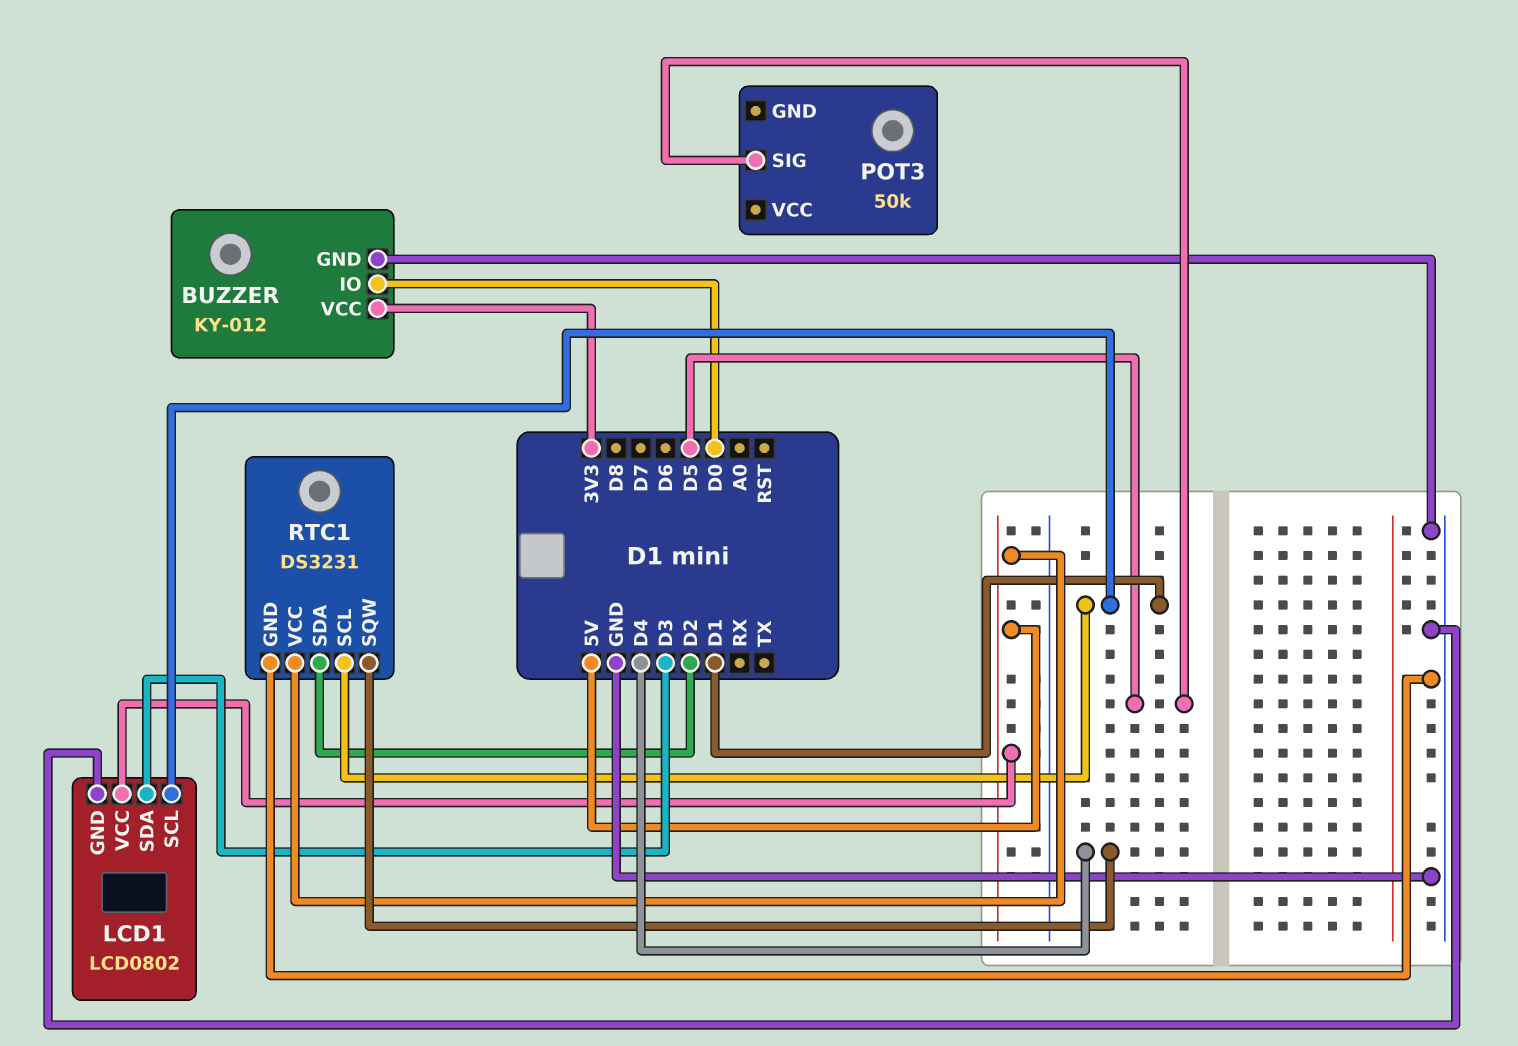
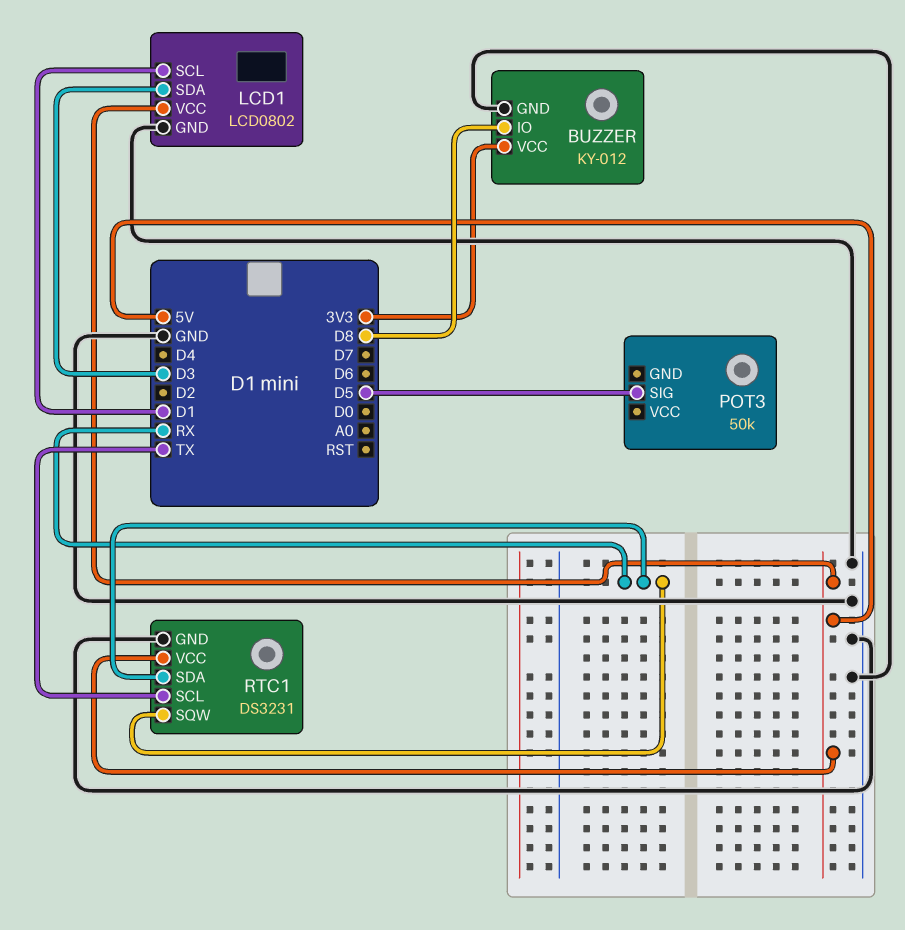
BUZZER pin IO: D0 -> D8
RTC1 pin SCL: D1 -> TX
RTC1 pin SDA: D2 -> RX
RTC1 pin SQW: D4 -> RX

